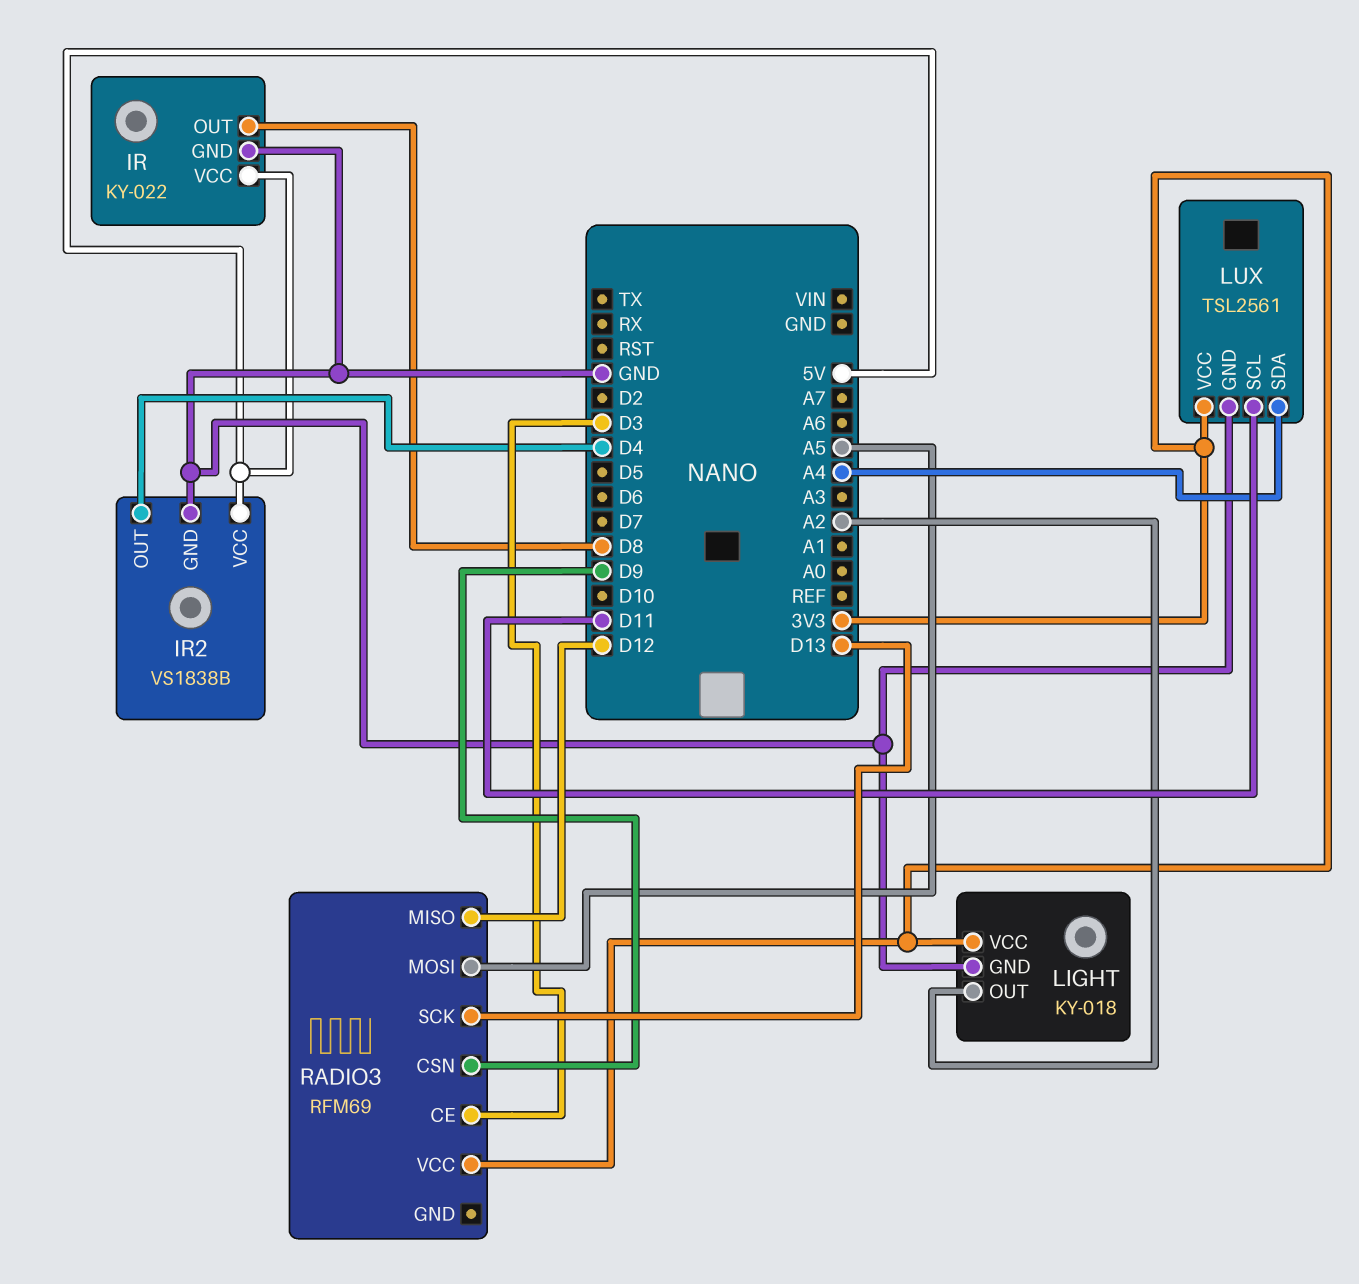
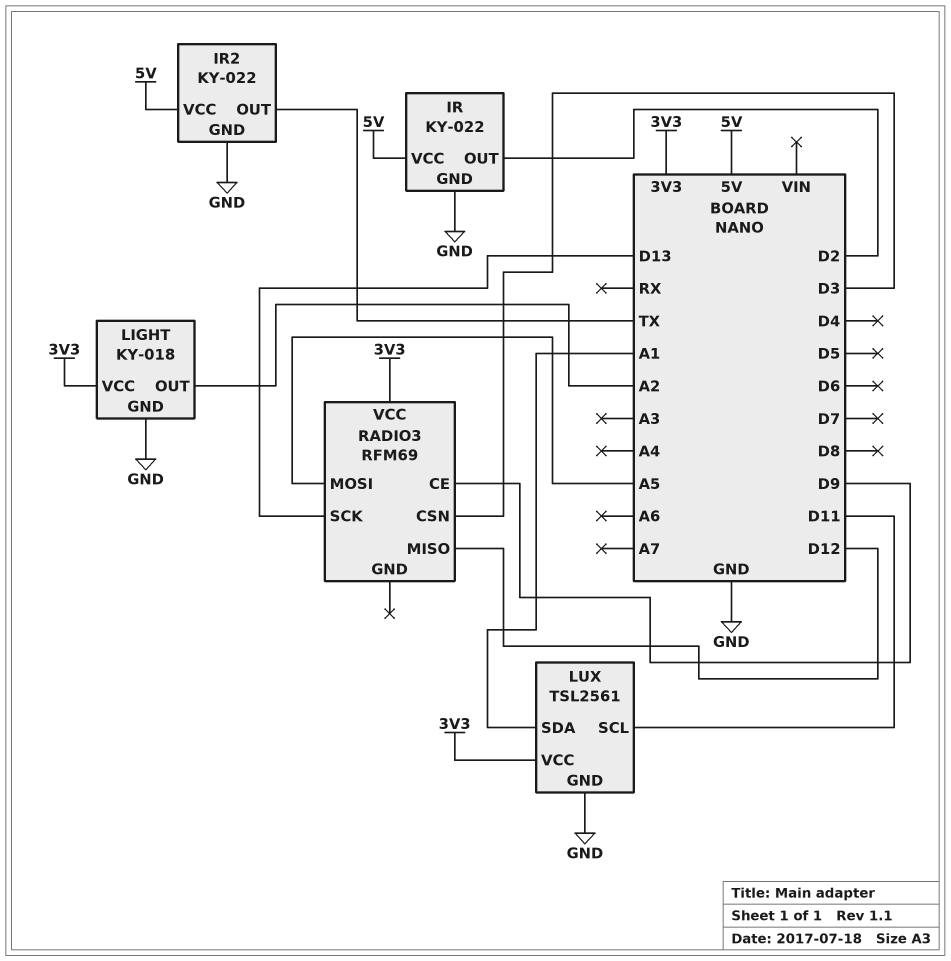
IR pin OUT: D8 -> D2
IR2: VS1838B -> KY-022
IR2 pin OUT: D4 -> TX
LUX pin SDA: A4 -> A1
RADIO3 pin CE: D3 -> D9
RADIO3 pin CSN: D9 -> D3

